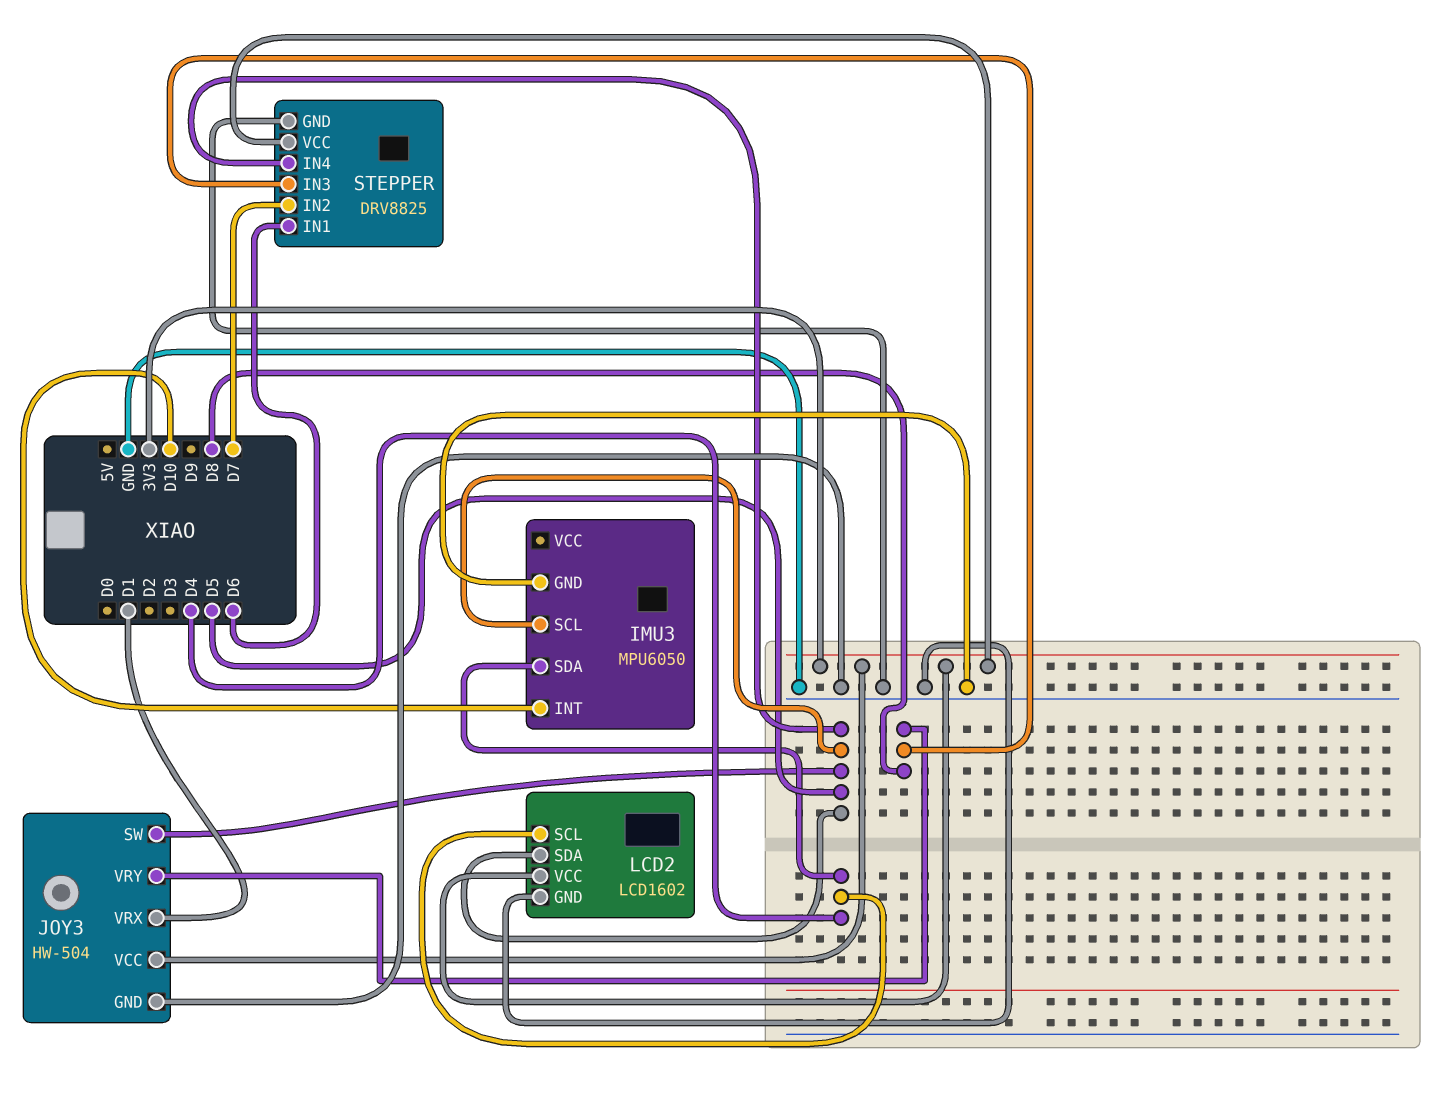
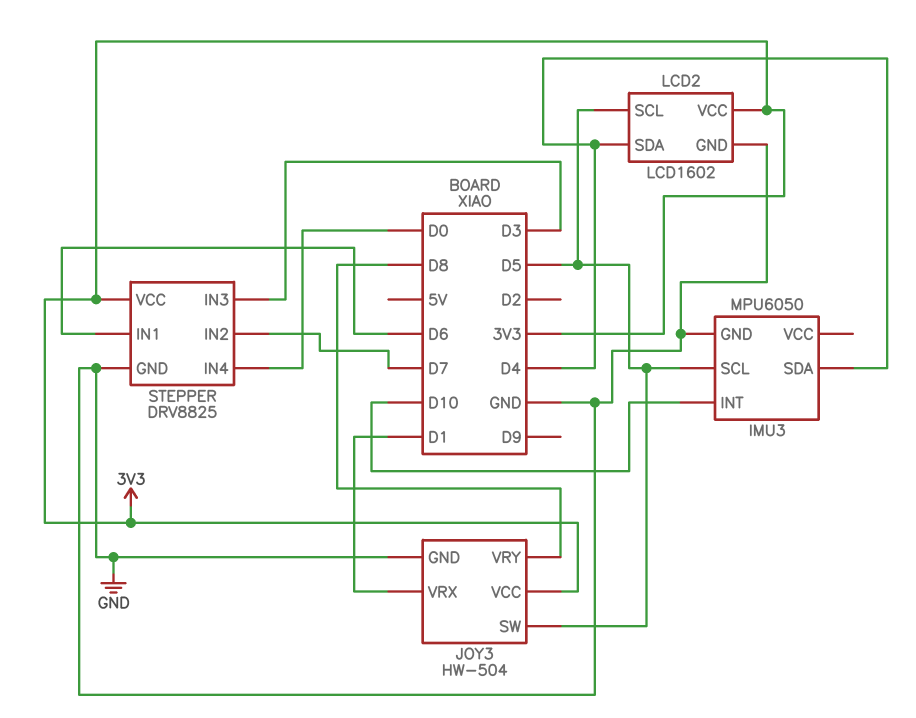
LCD2 pin SCL: D4 -> D5
LCD2 pin SDA: D5 -> D4
STEPPER pin IN3: D8 -> D3
STEPPER pin IN4: D5 -> D0

